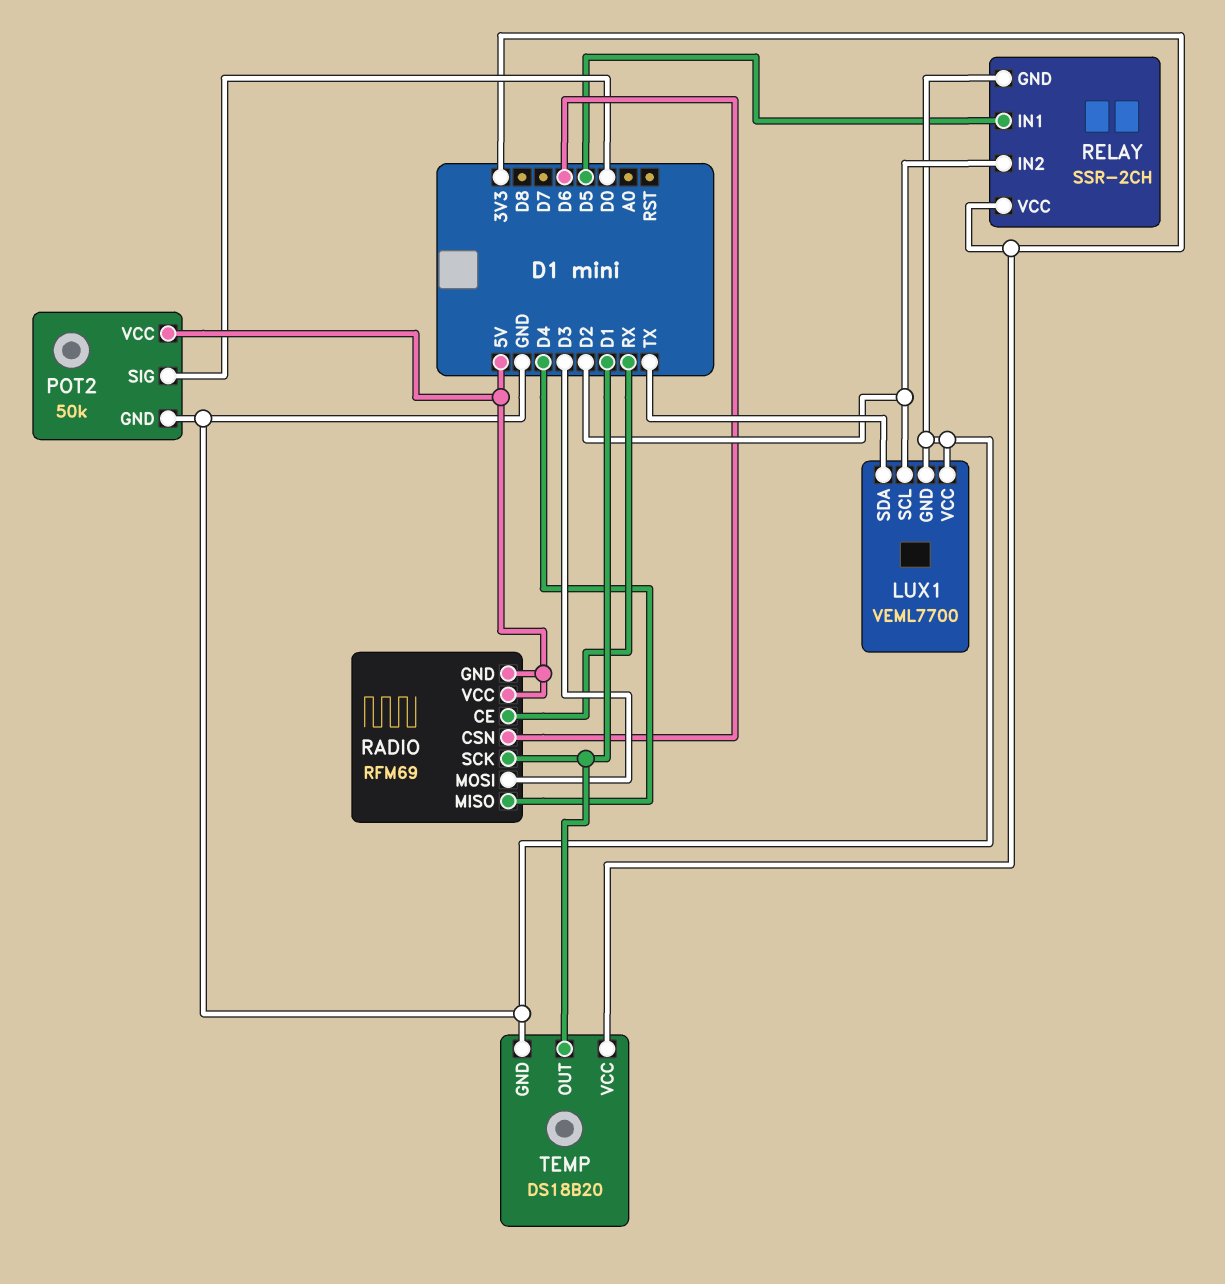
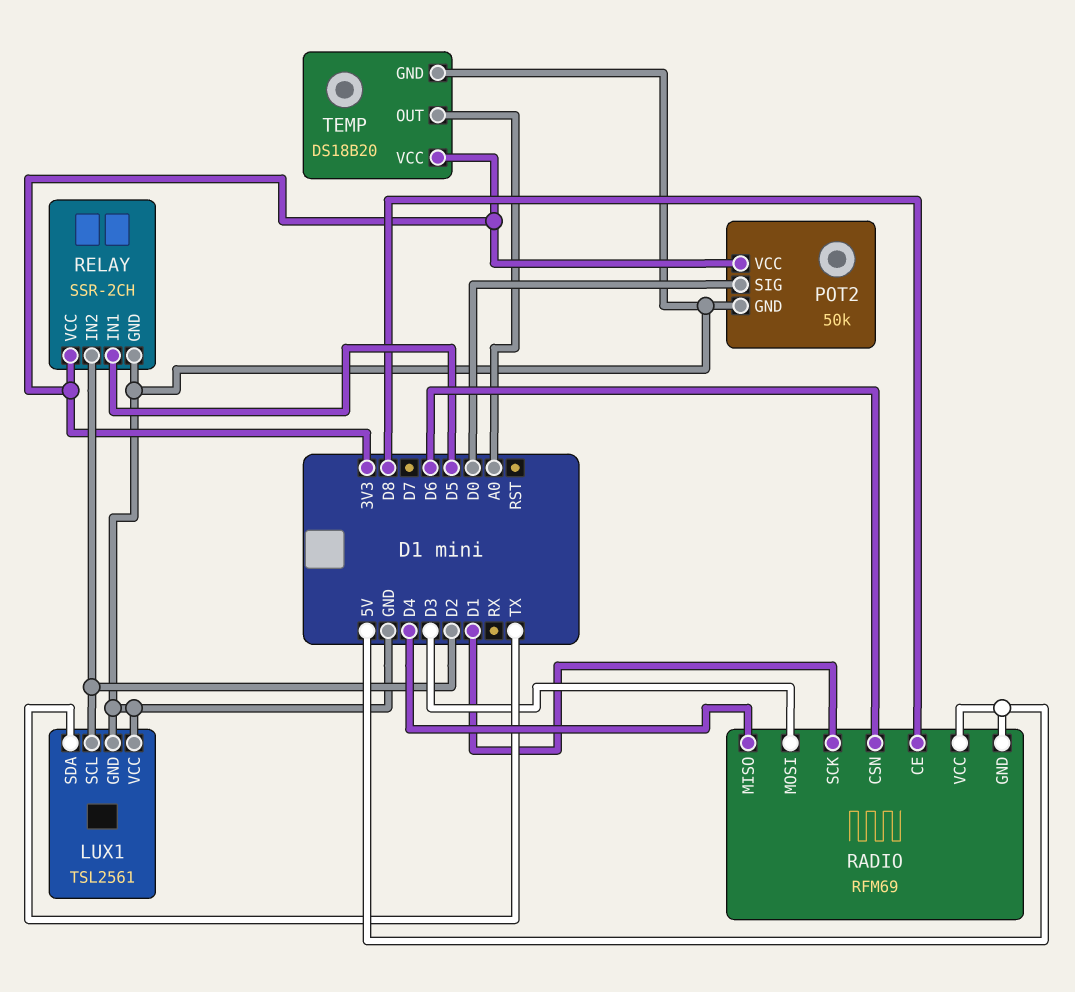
LUX1: VEML7700 -> TSL2561
POT2 pin VCC: 5V -> 3V3
RADIO pin CE: RX -> D8
TEMP pin OUT: D1 -> A0

